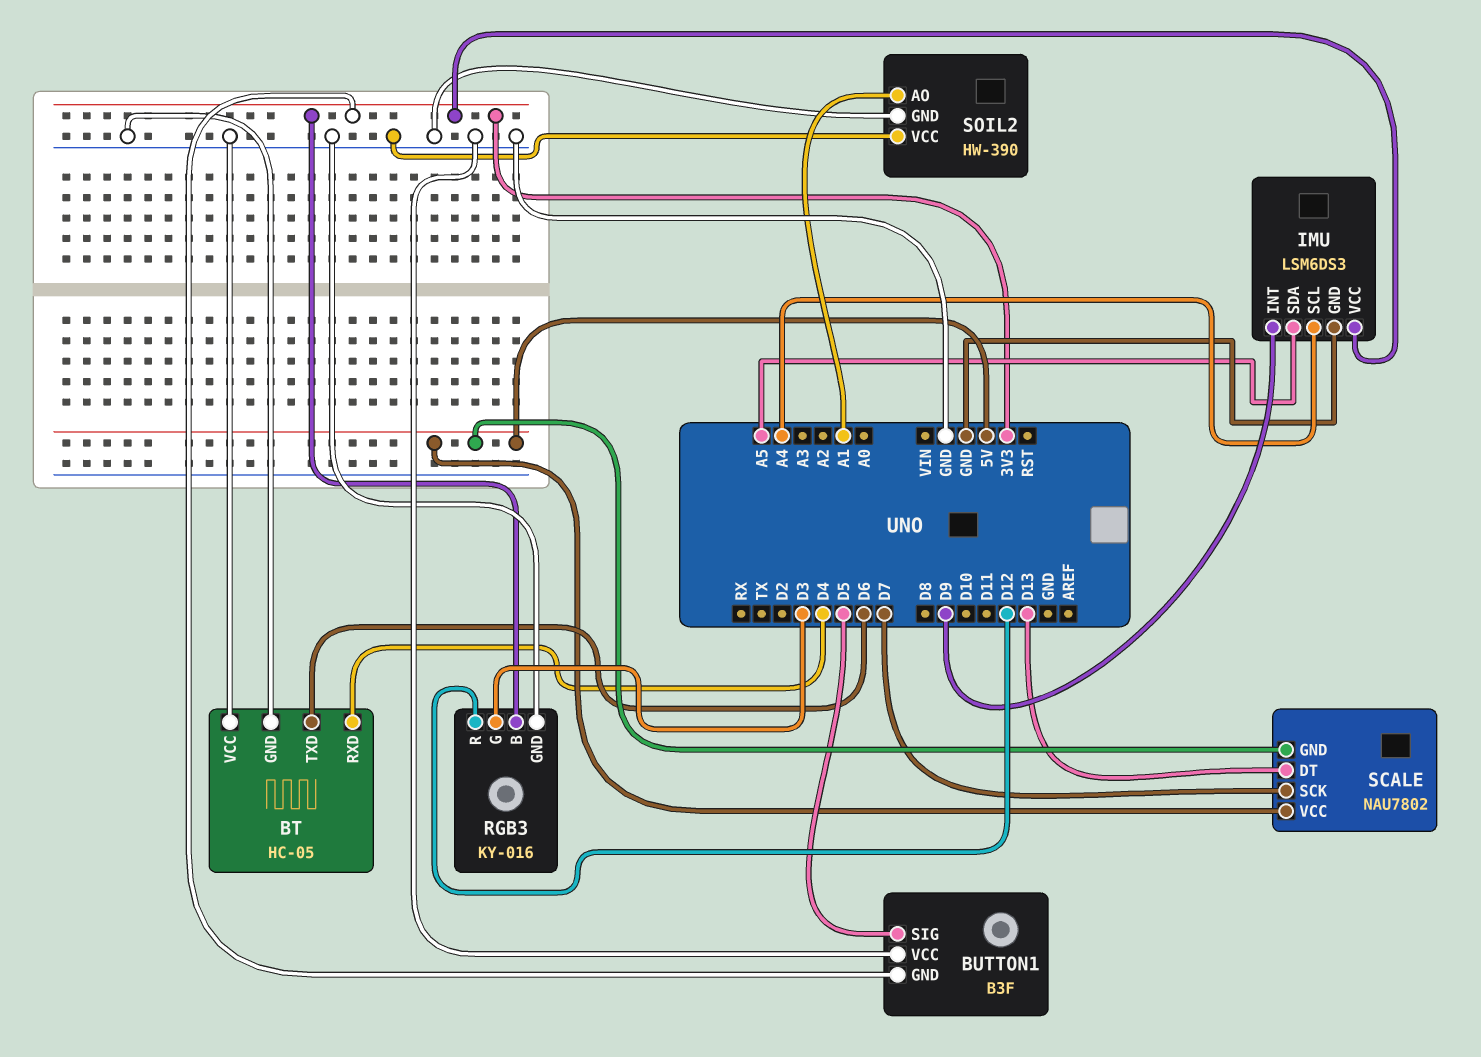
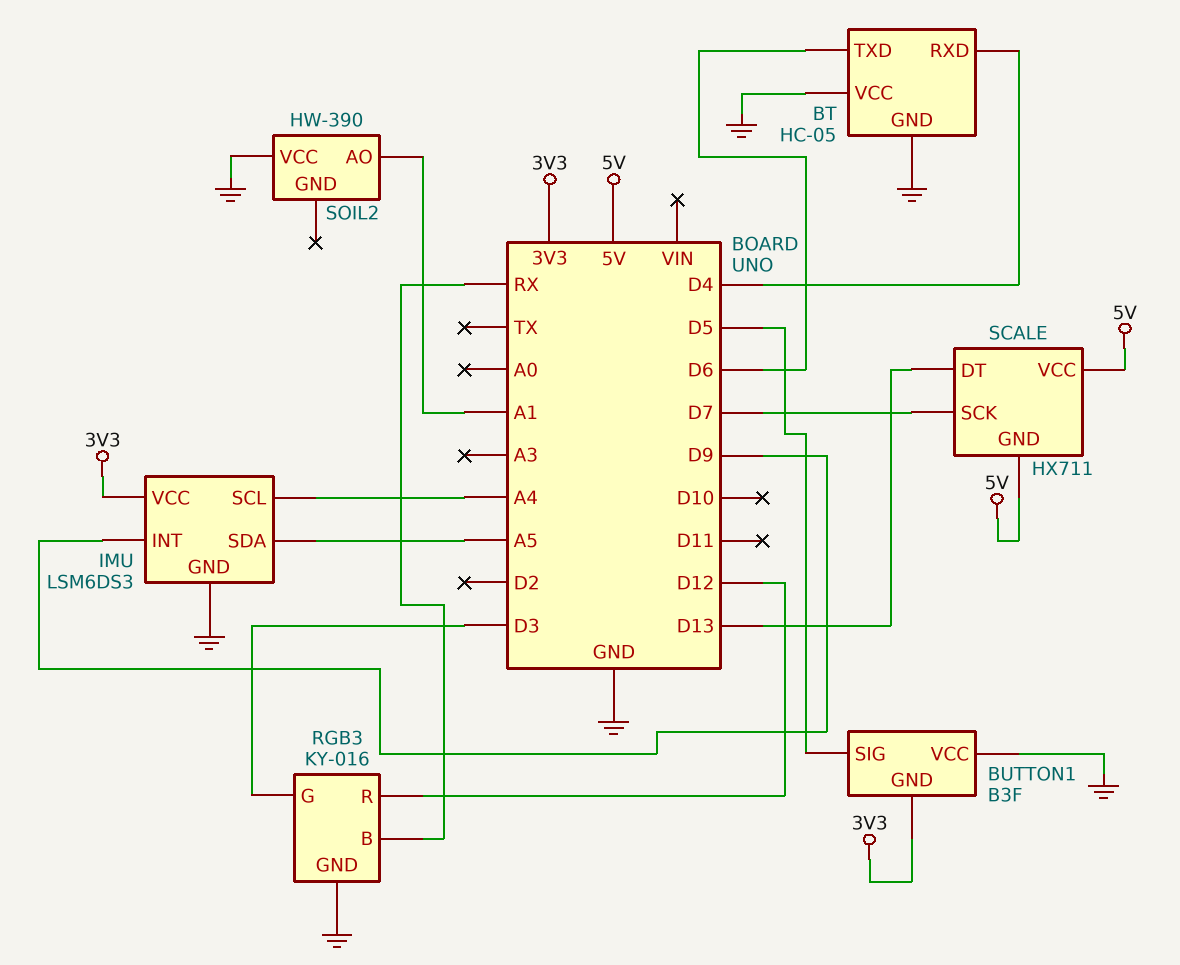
RGB3 pin B: 3V3 -> RX
SCALE: NAU7802 -> HX711
SOIL2 pin GND: GND -> none

